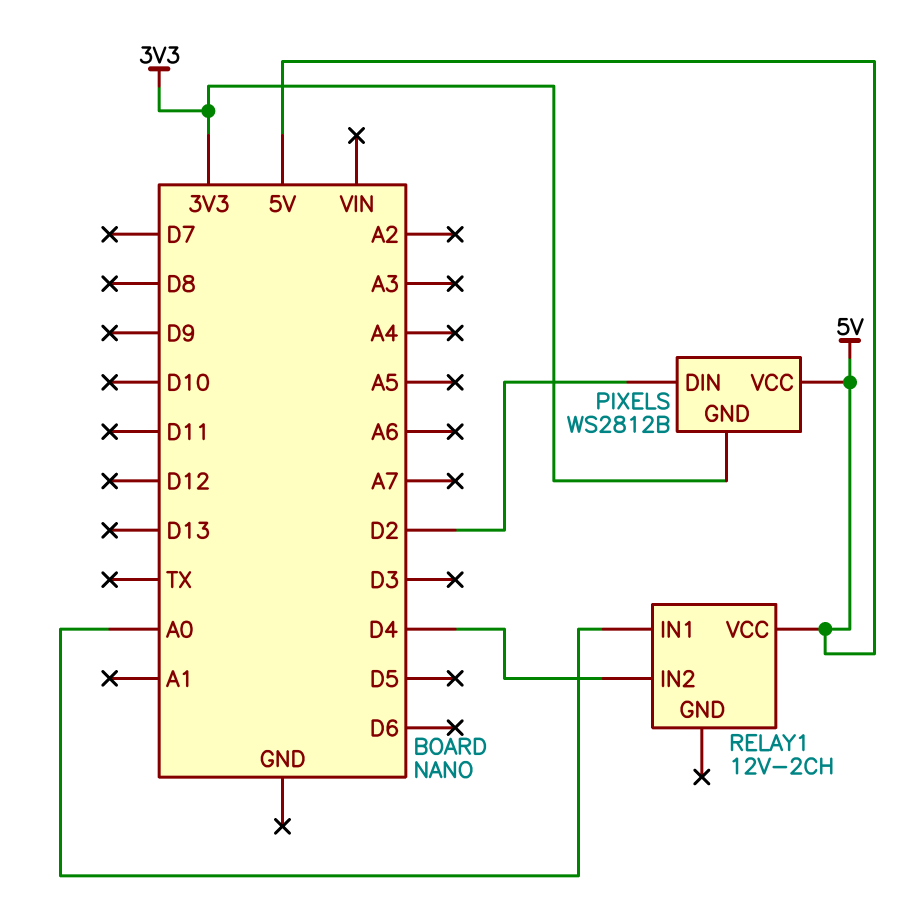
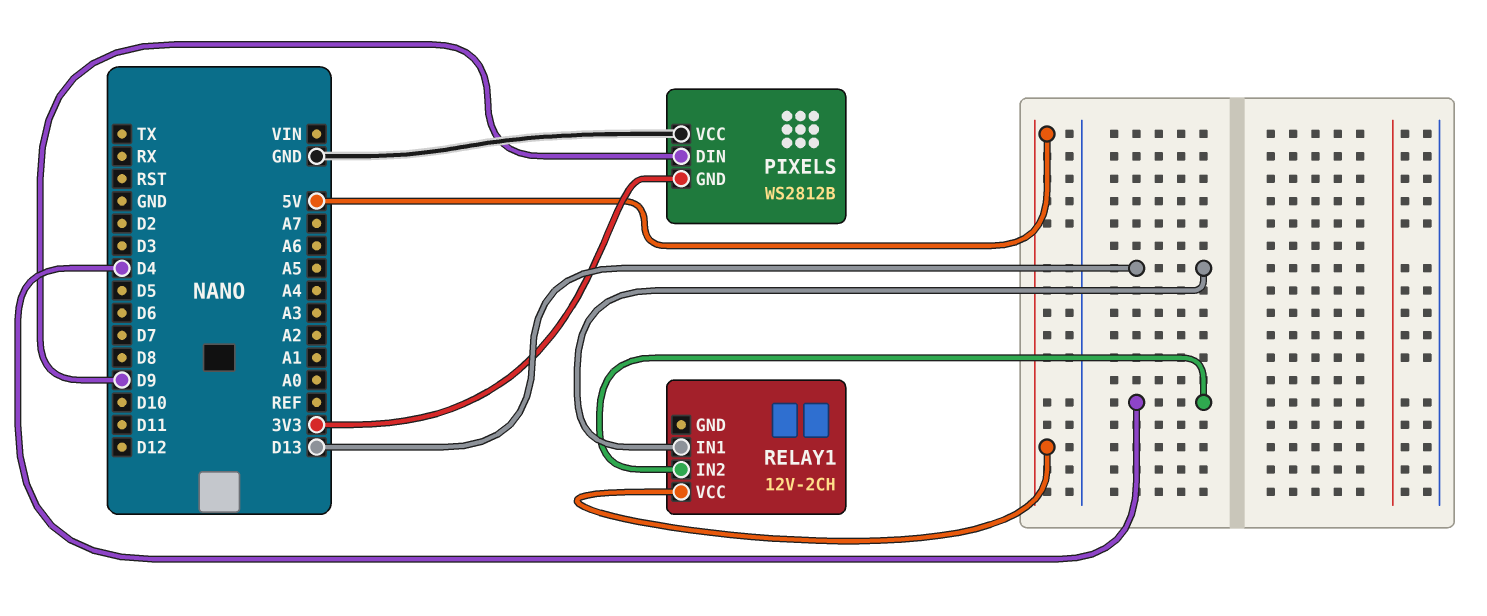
PIXELS pin DIN: D2 -> D9
PIXELS pin VCC: 5V -> GND
RELAY1 pin IN1: A0 -> D13

